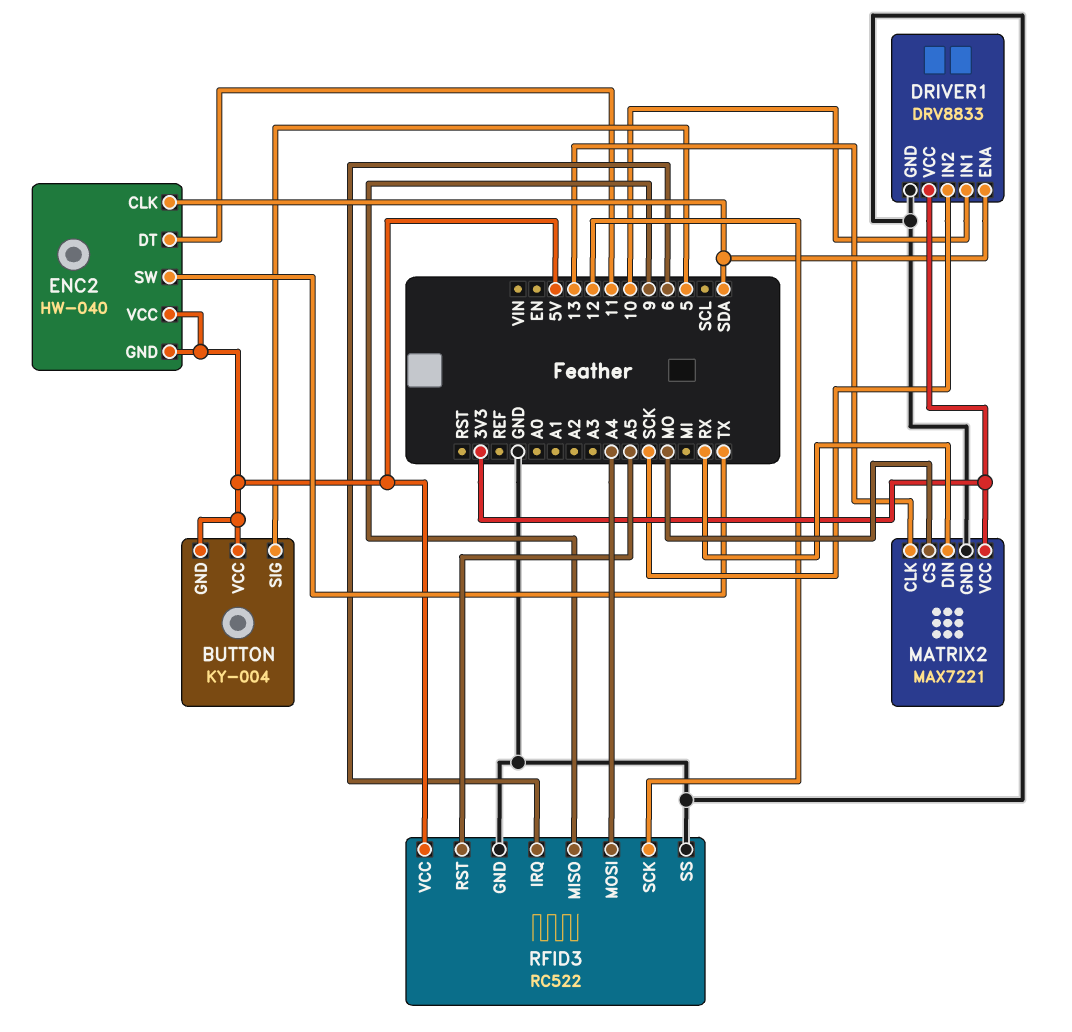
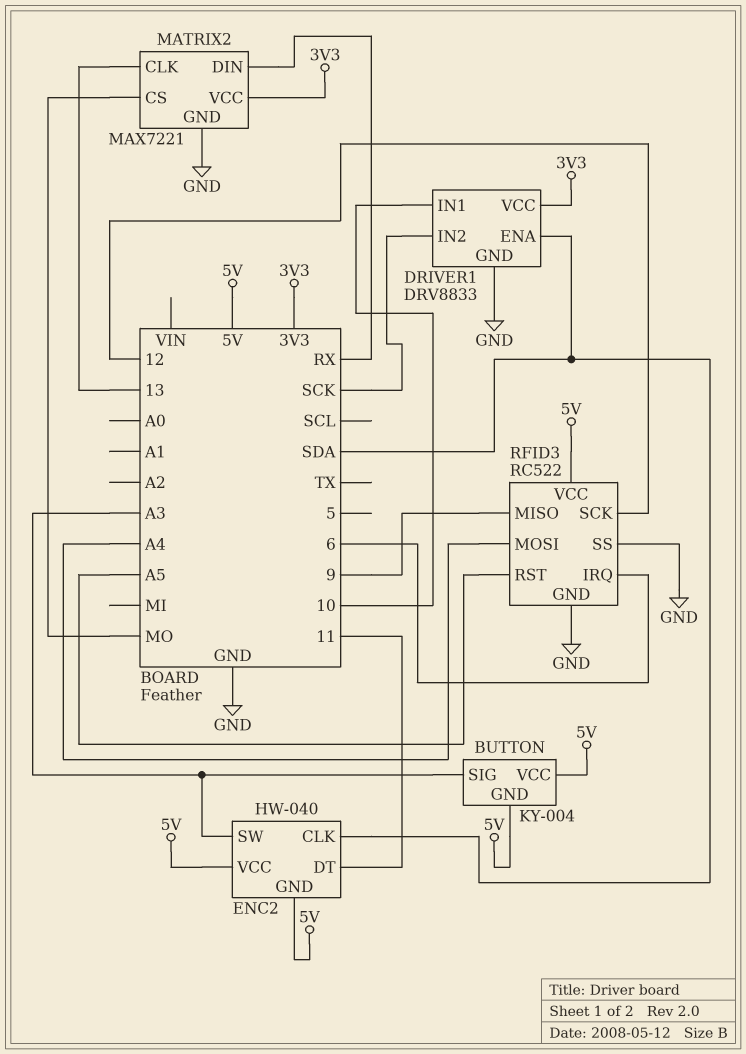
BUTTON pin SIG: 5 -> A3
ENC2 pin SW: TX -> A3

